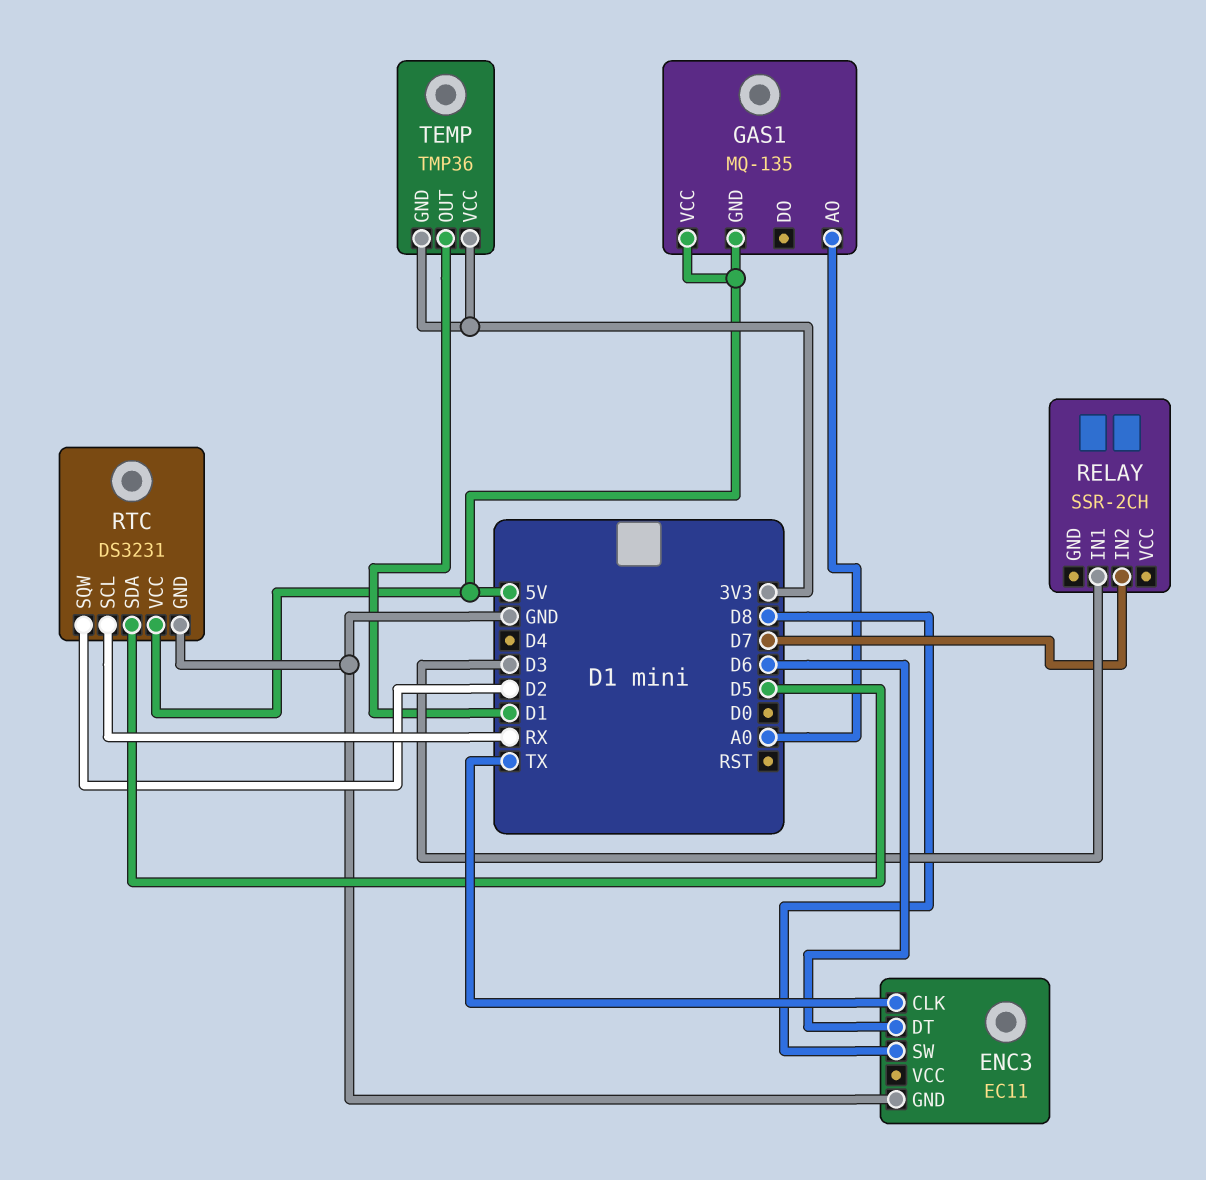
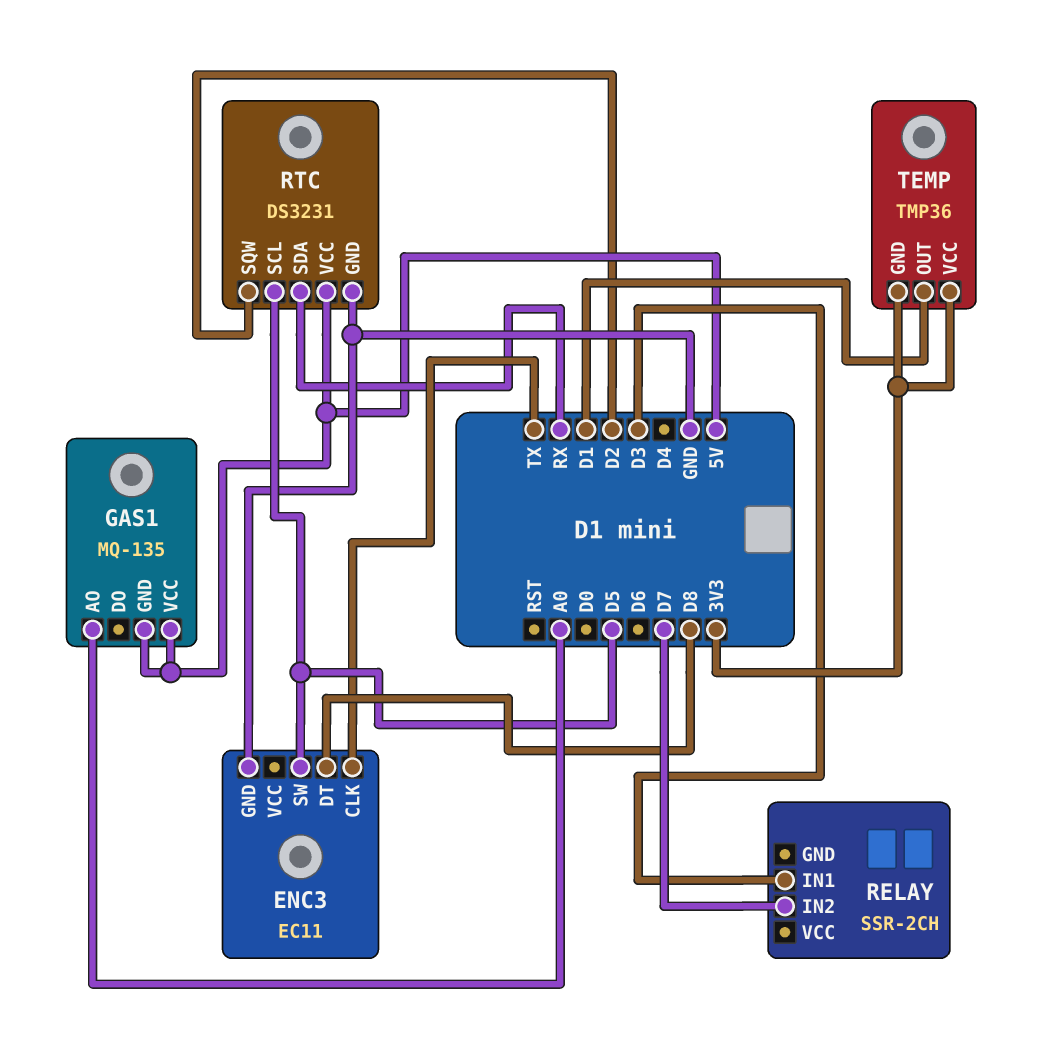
ENC3 pin DT: D6 -> D8
ENC3 pin SW: D8 -> D5
RTC pin SCL: RX -> D5
RTC pin SDA: D5 -> RX

